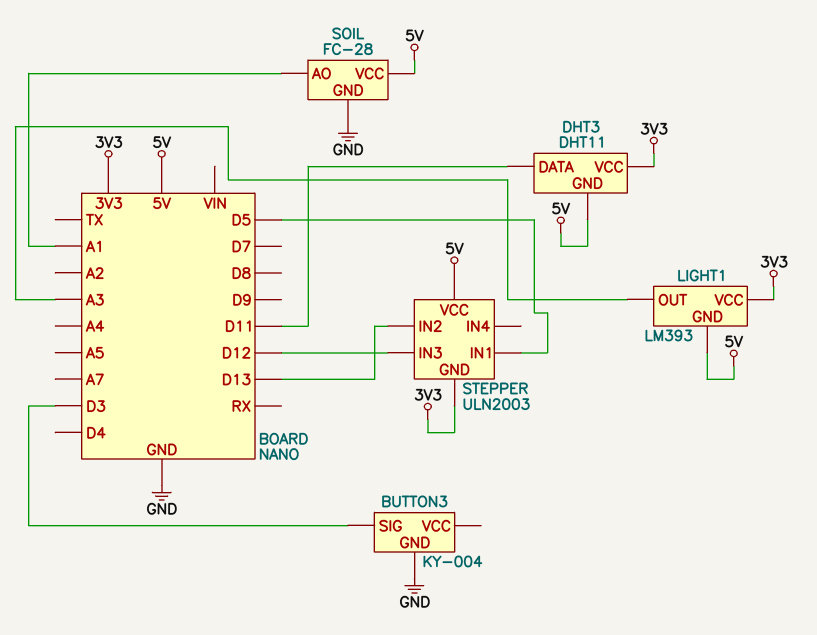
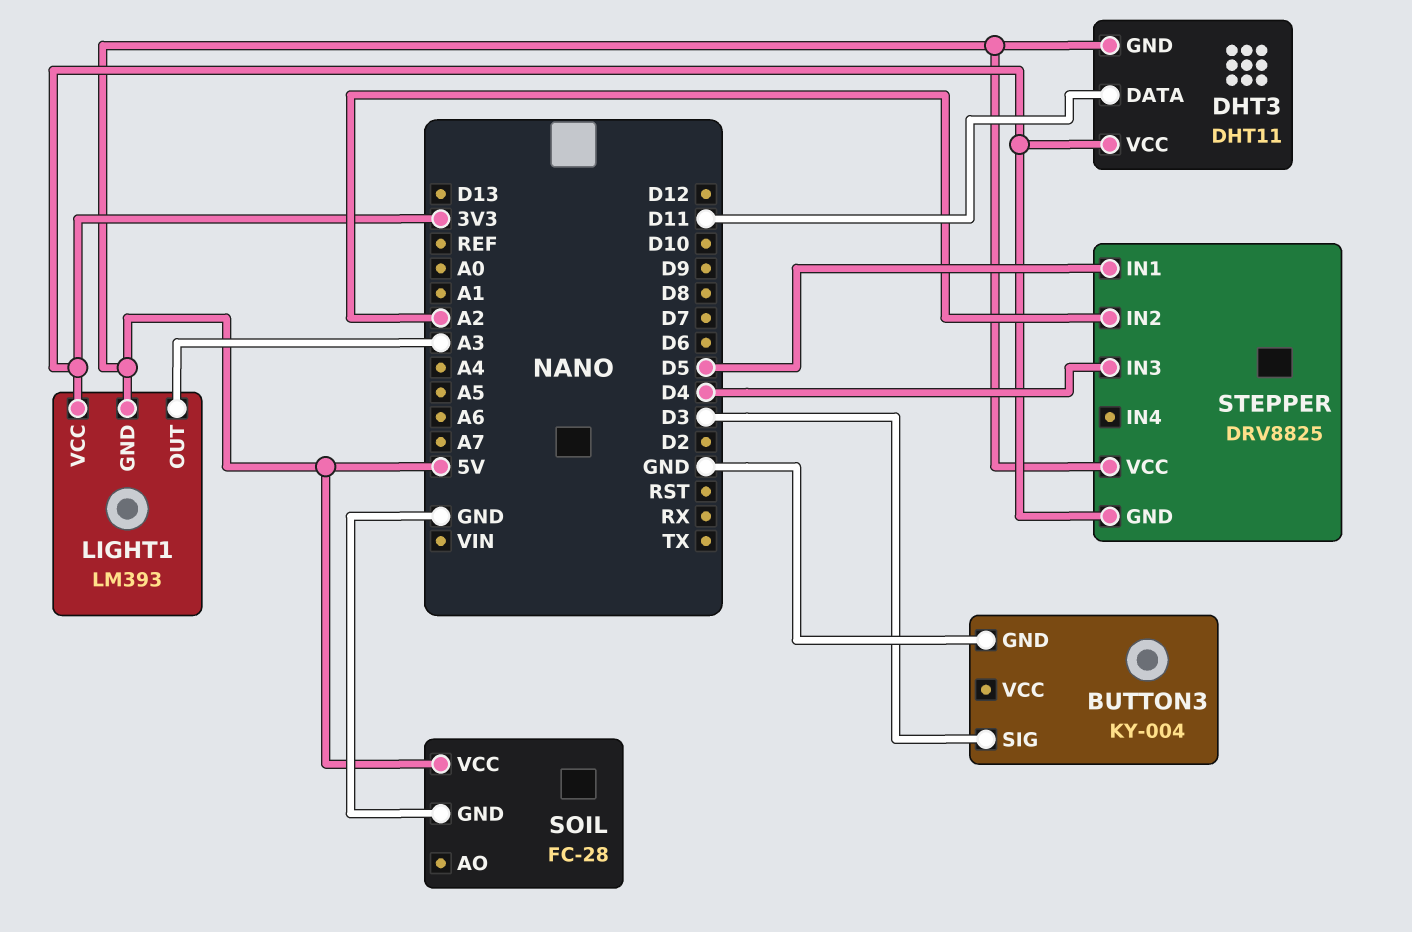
SOIL pin AO: A1 -> none
STEPPER: ULN2003 -> DRV8825
STEPPER pin IN2: D13 -> A2
STEPPER pin IN3: D12 -> D4

